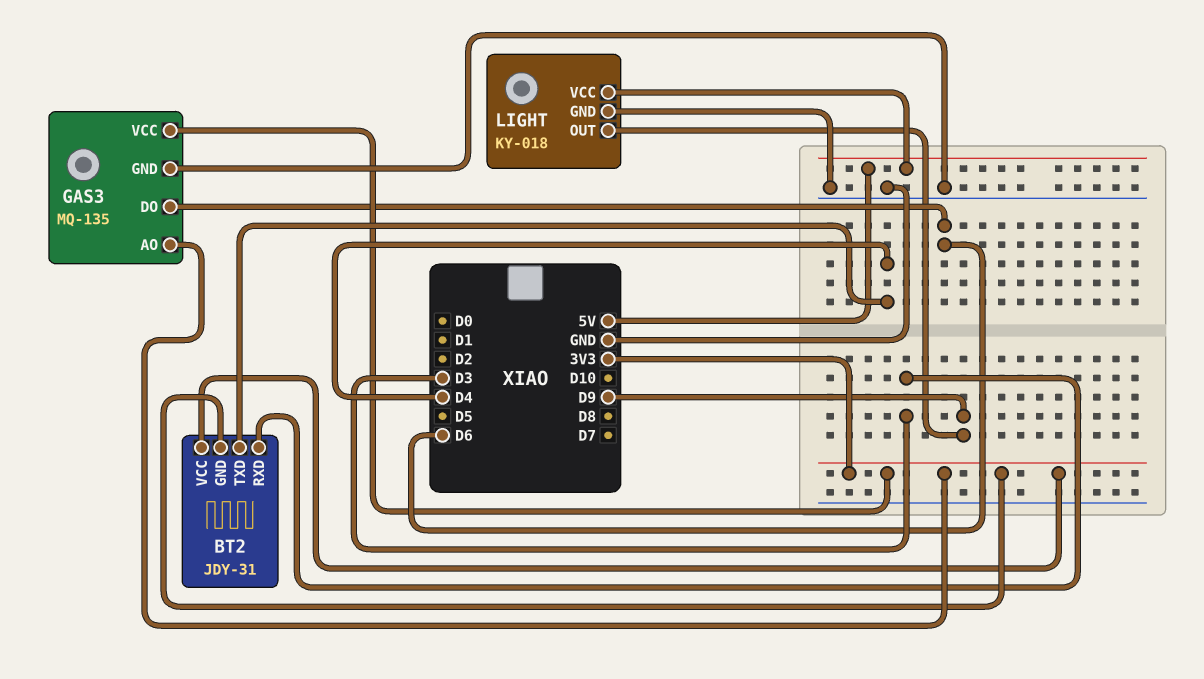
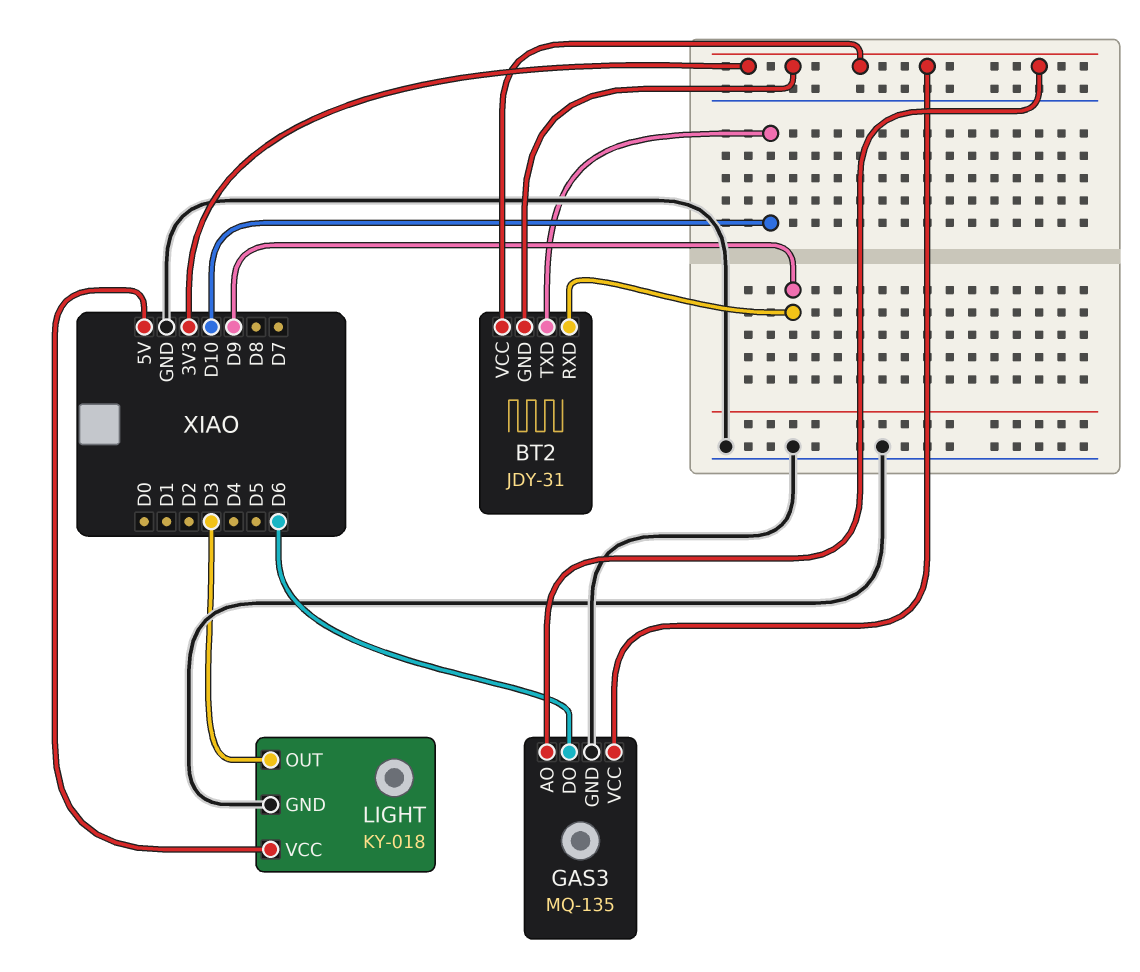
BT2 pin RXD: D3 -> D9
BT2 pin TXD: D4 -> D10
LIGHT pin OUT: D9 -> D3

